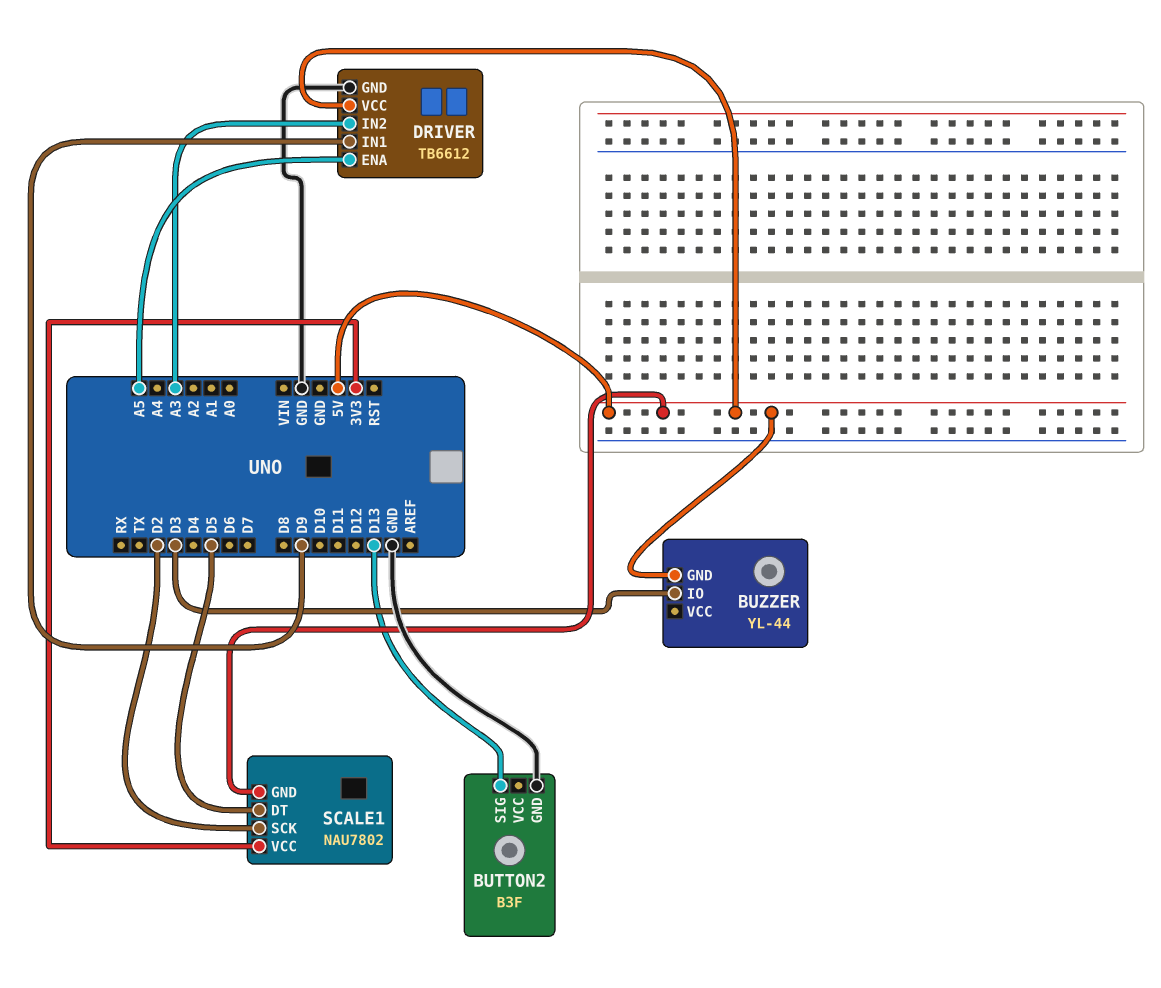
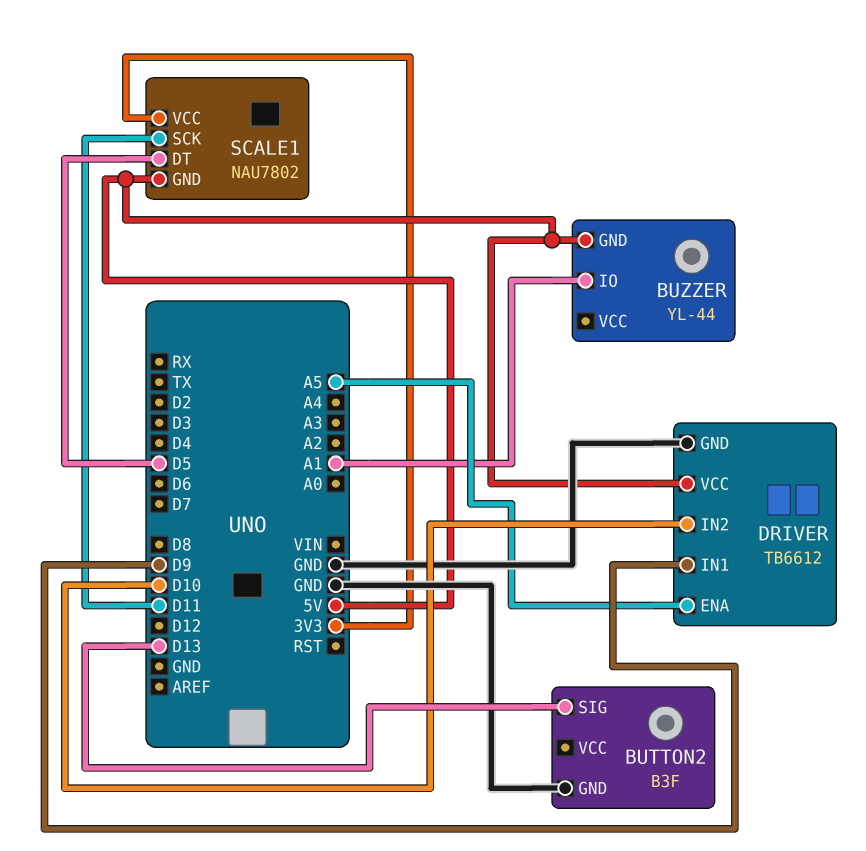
BUZZER pin IO: D3 -> A1
DRIVER pin IN2: A3 -> D10
SCALE1 pin SCK: D2 -> D11

